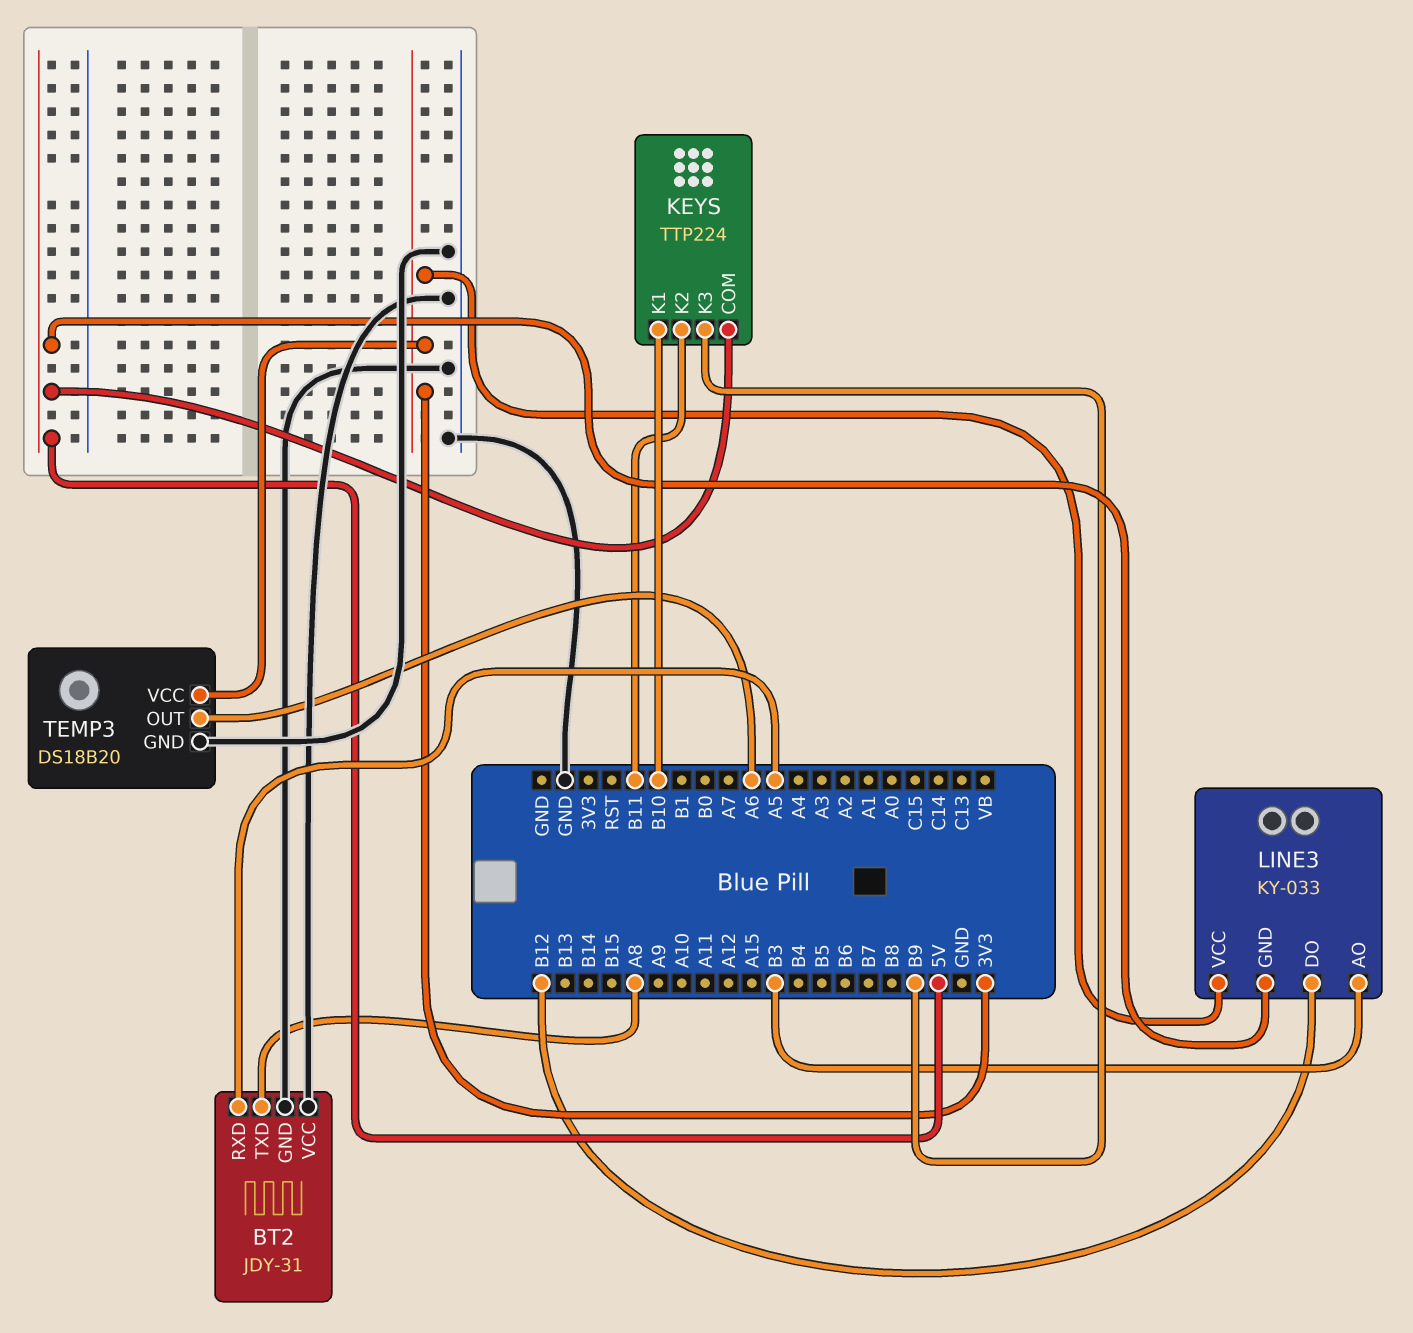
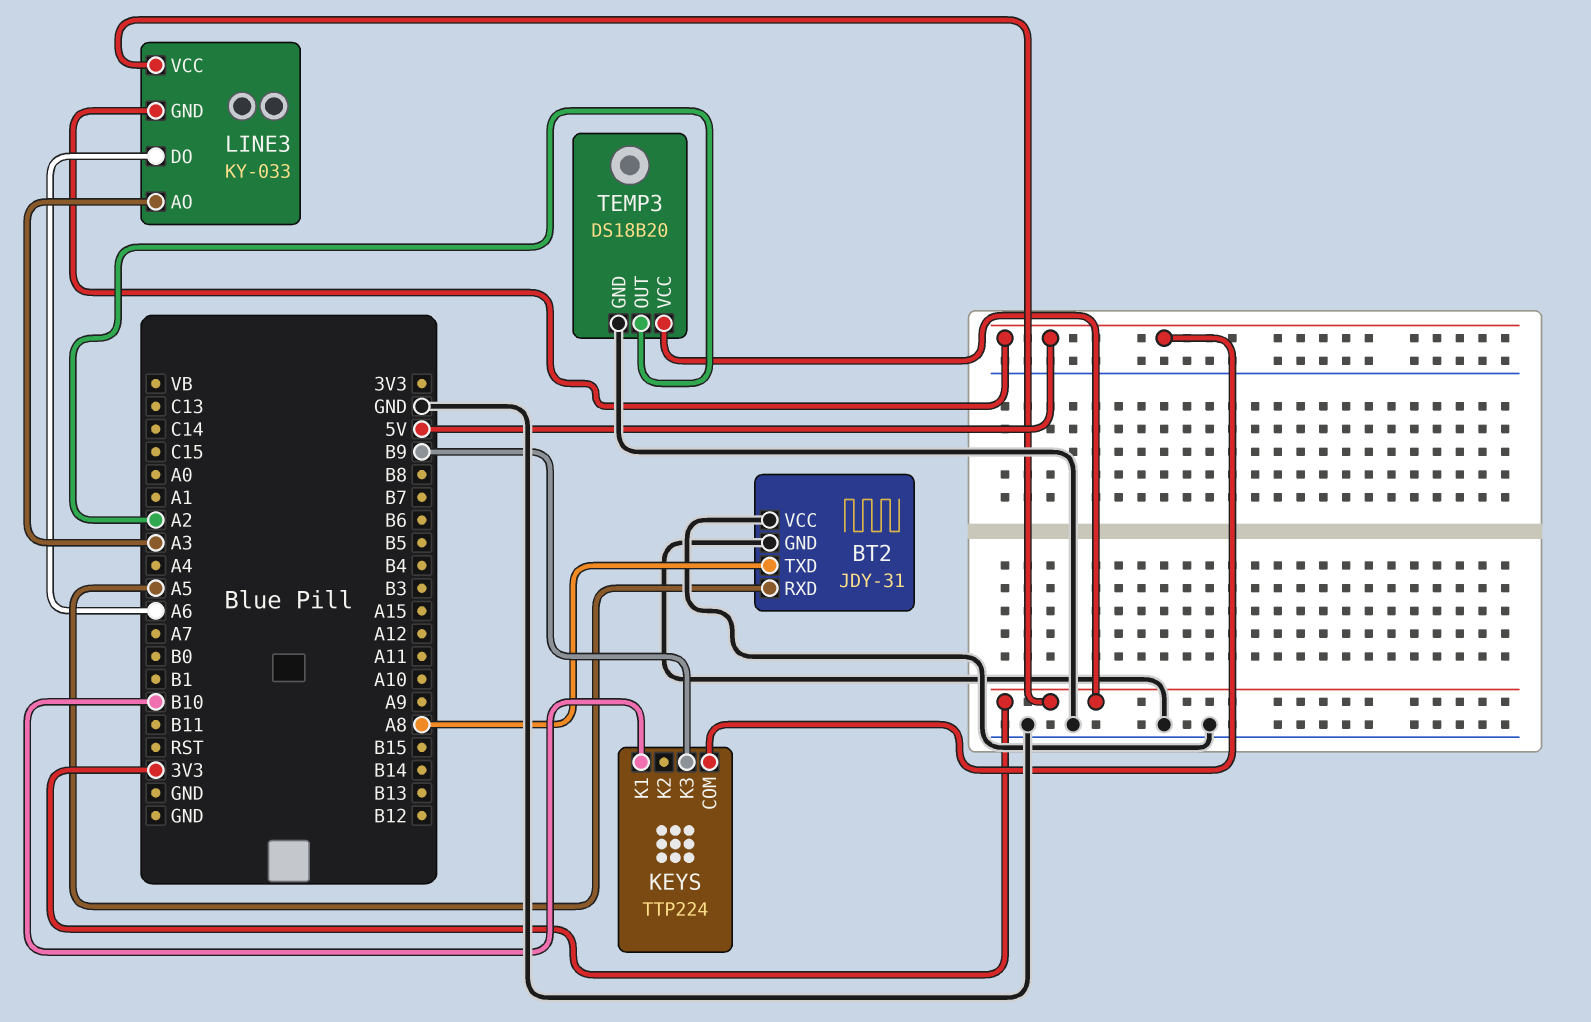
KEYS pin K2: B11 -> none
LINE3 pin AO: B3 -> A3
LINE3 pin DO: B12 -> A6
TEMP3 pin OUT: A6 -> A2

